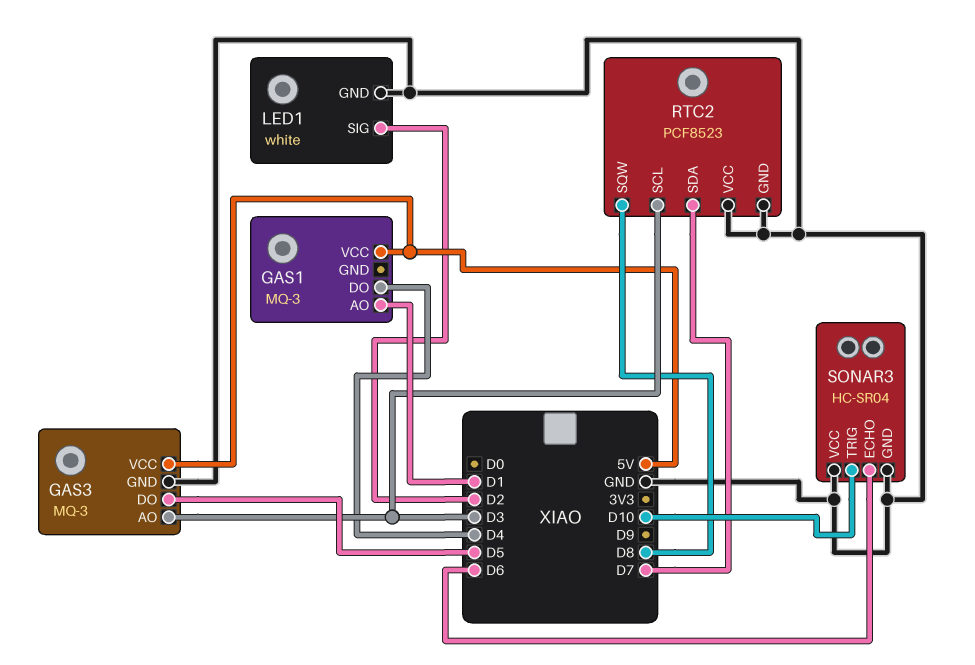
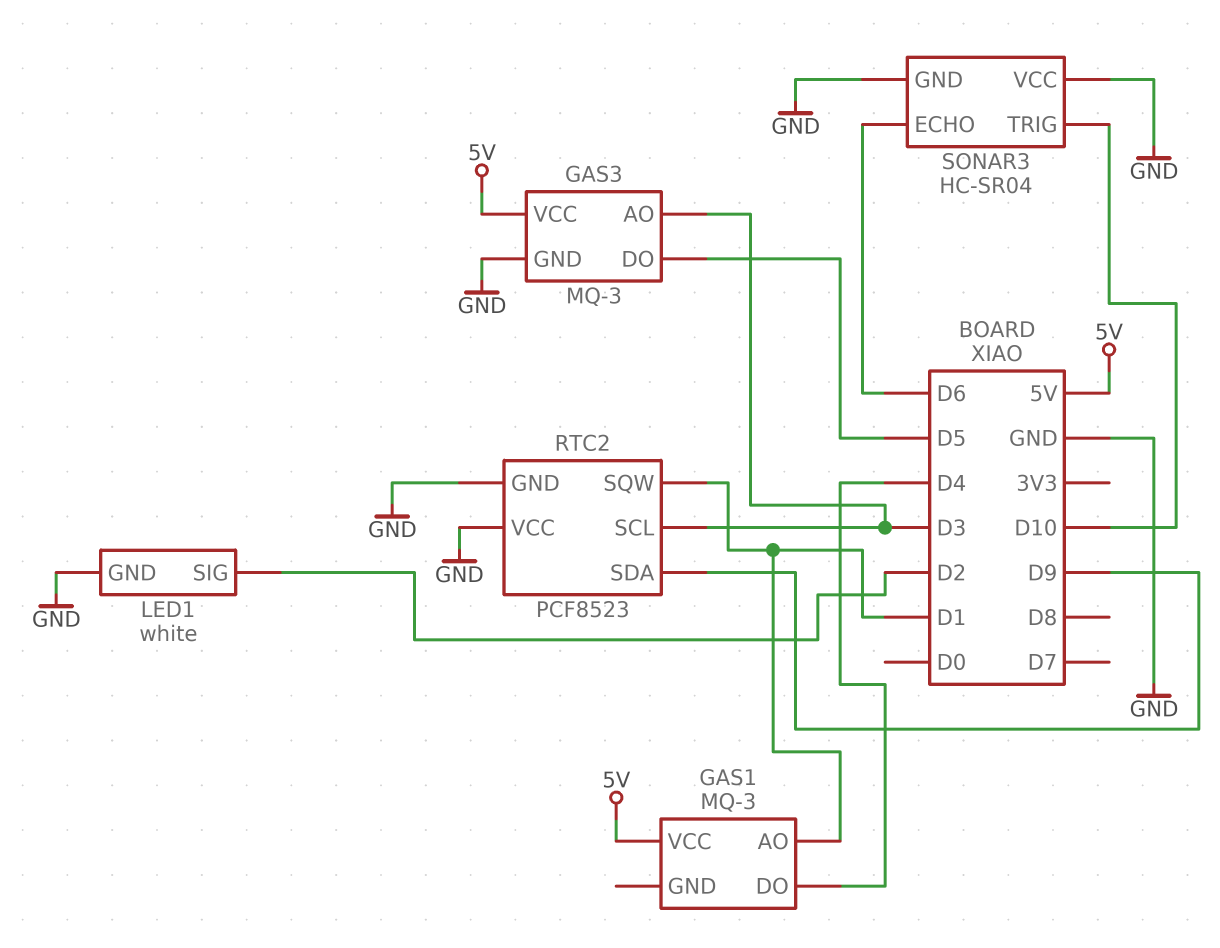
RTC2 pin SDA: D7 -> D9
RTC2 pin SQW: D8 -> D1

